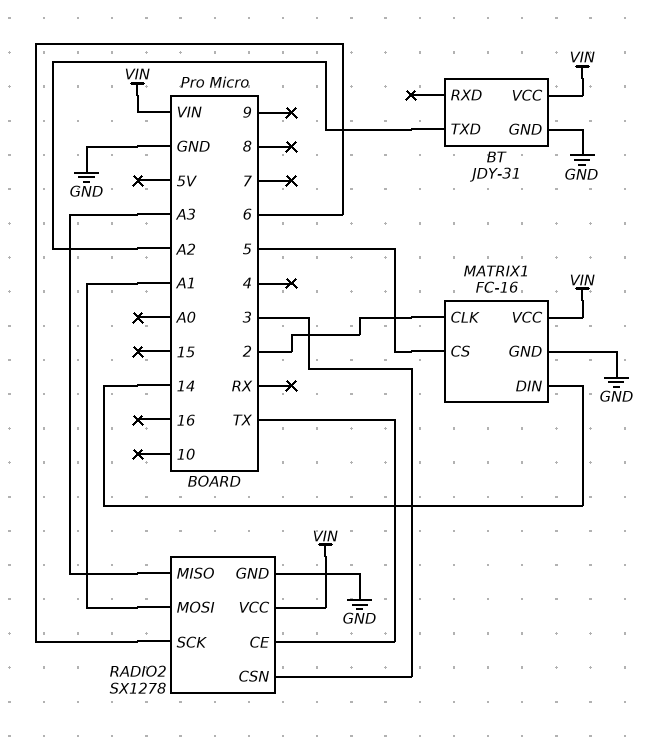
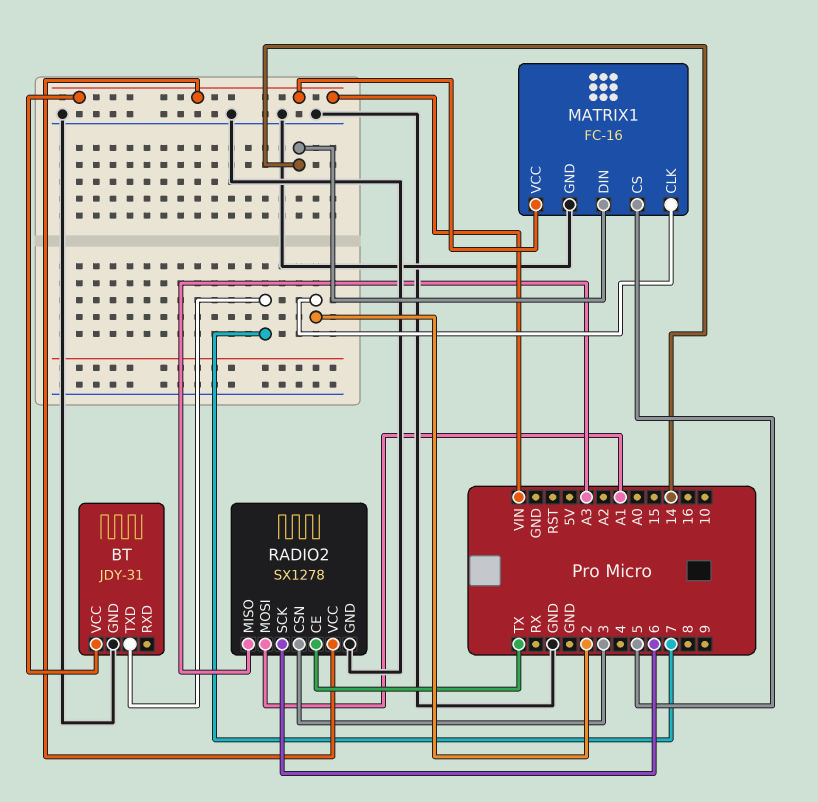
BT pin TXD: A2 -> 7

